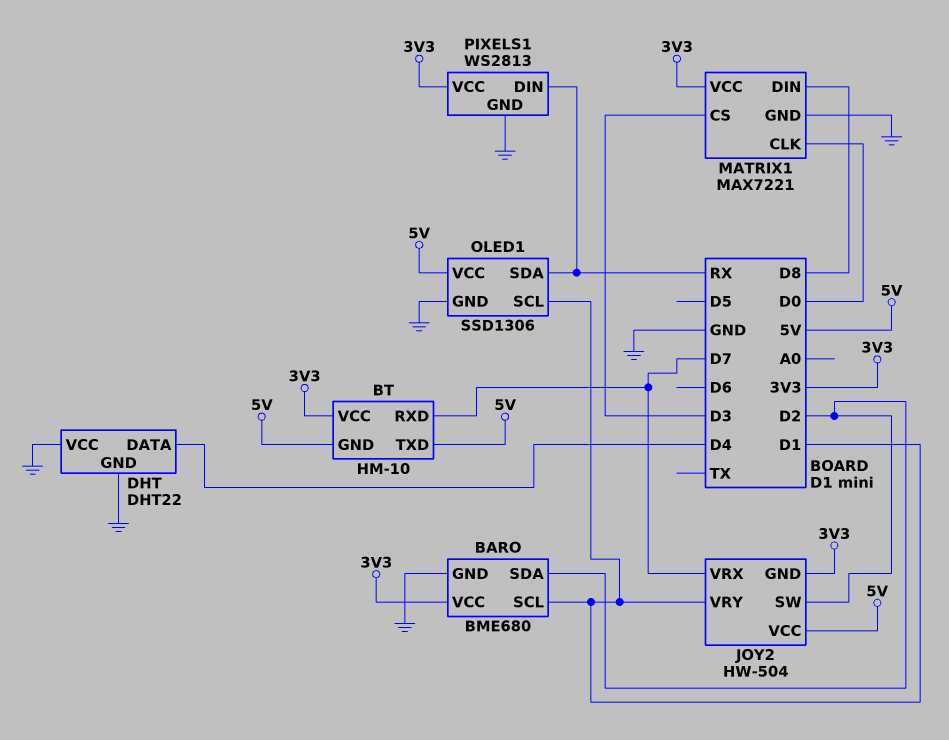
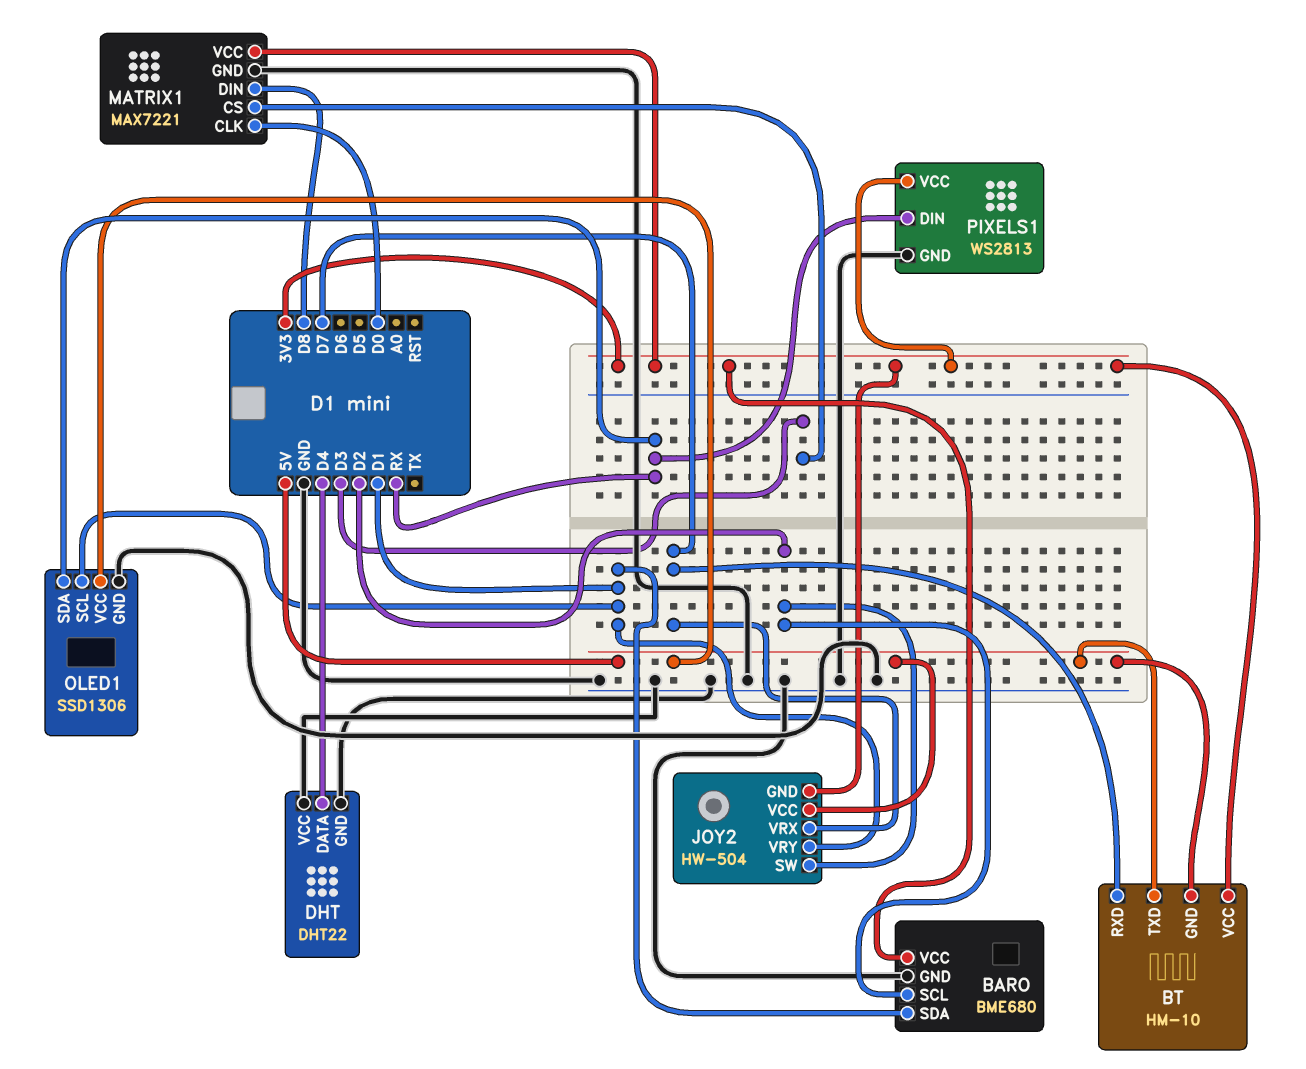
BARO pin SCL: D1 -> D2
BARO pin SDA: D2 -> D1

